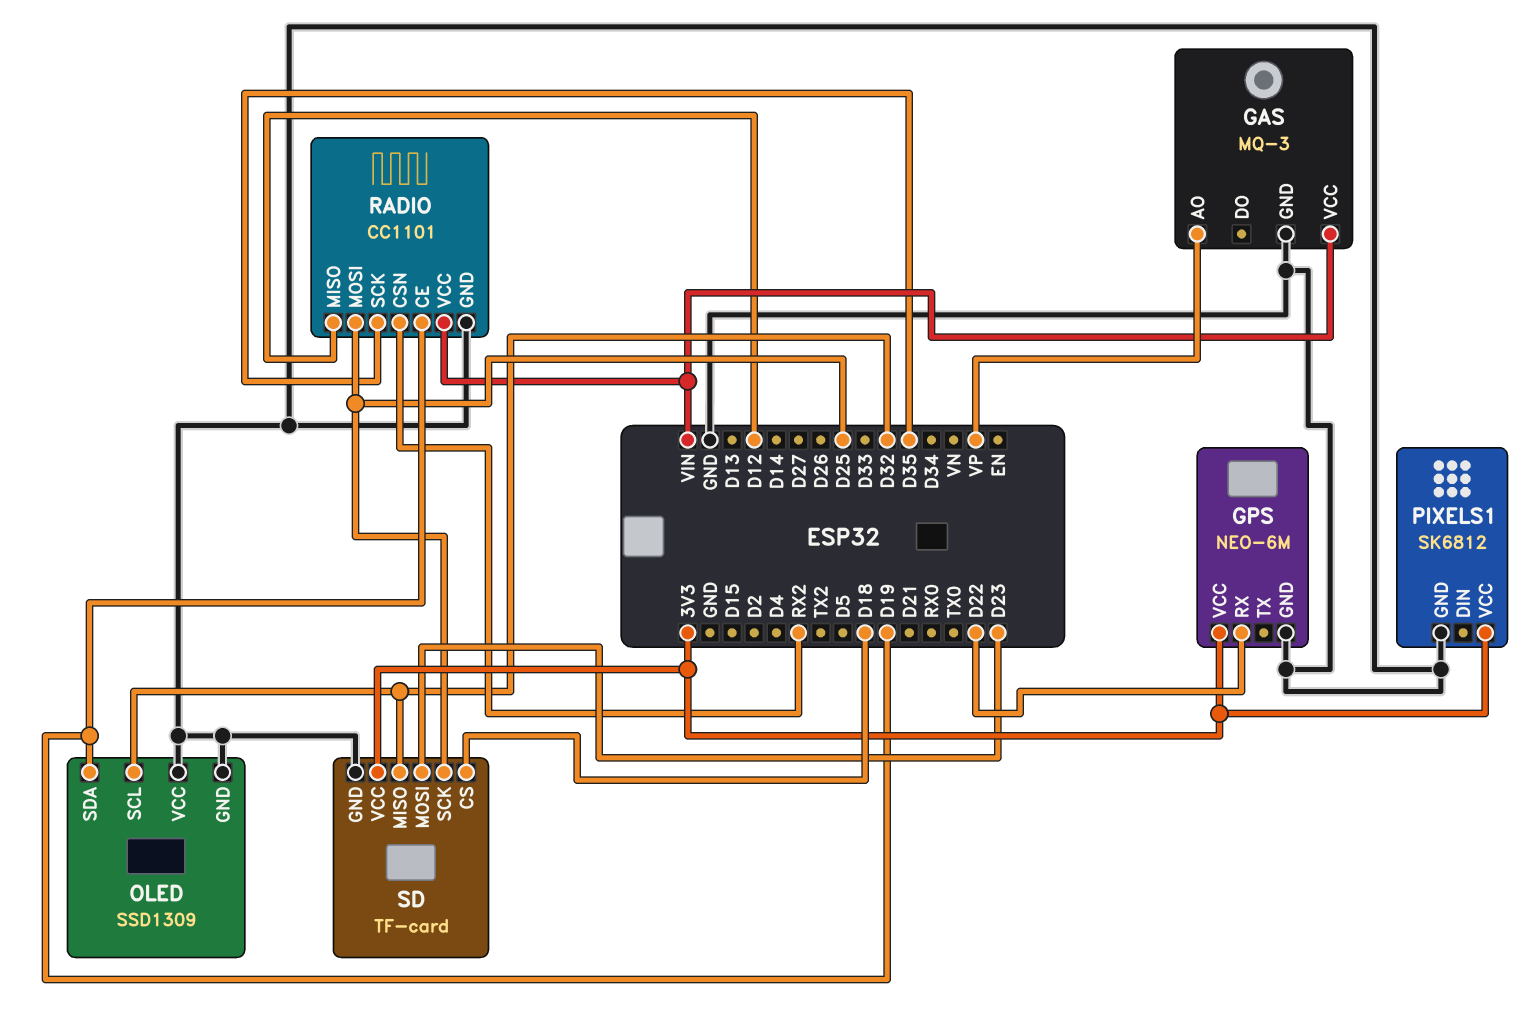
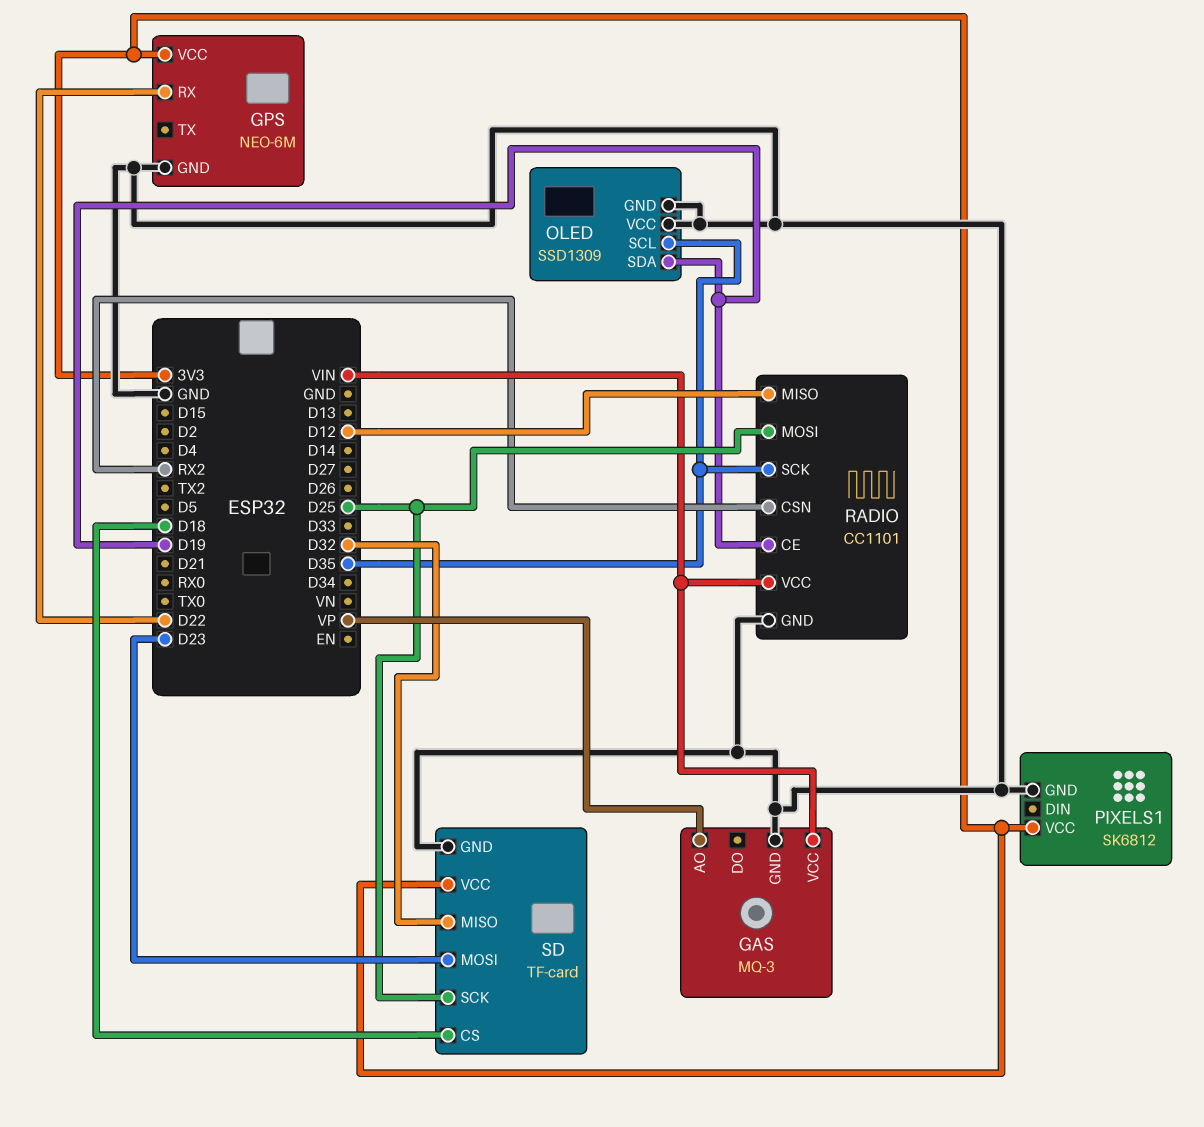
OLED pin SCL: D32 -> D35

